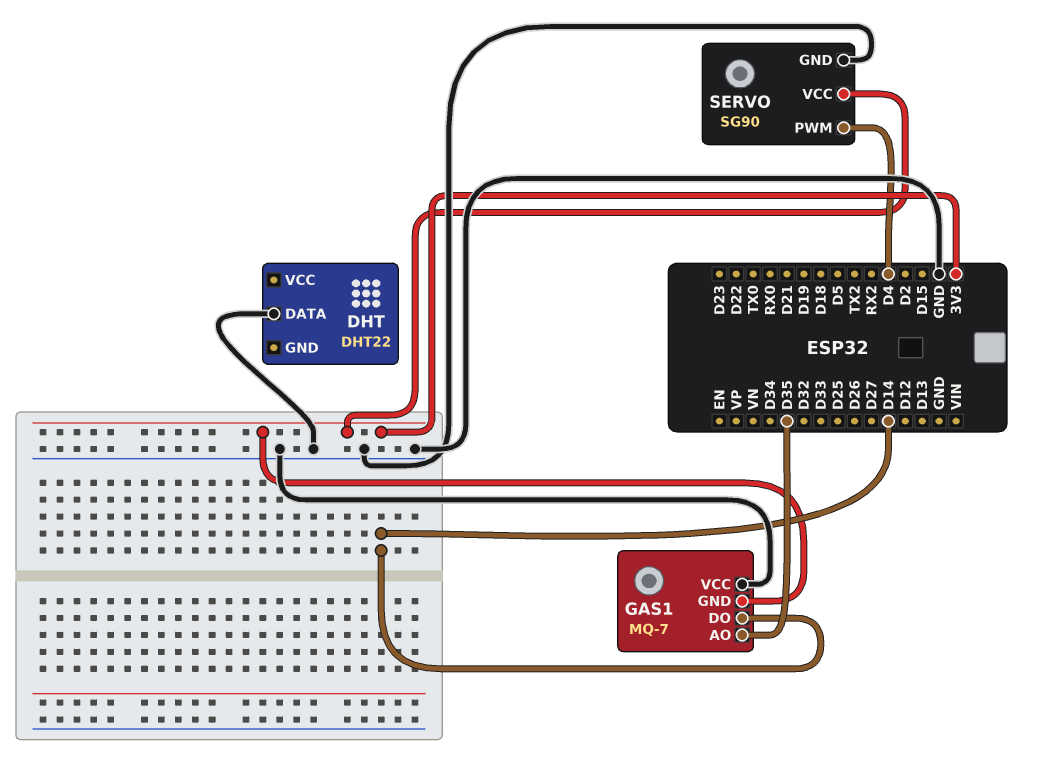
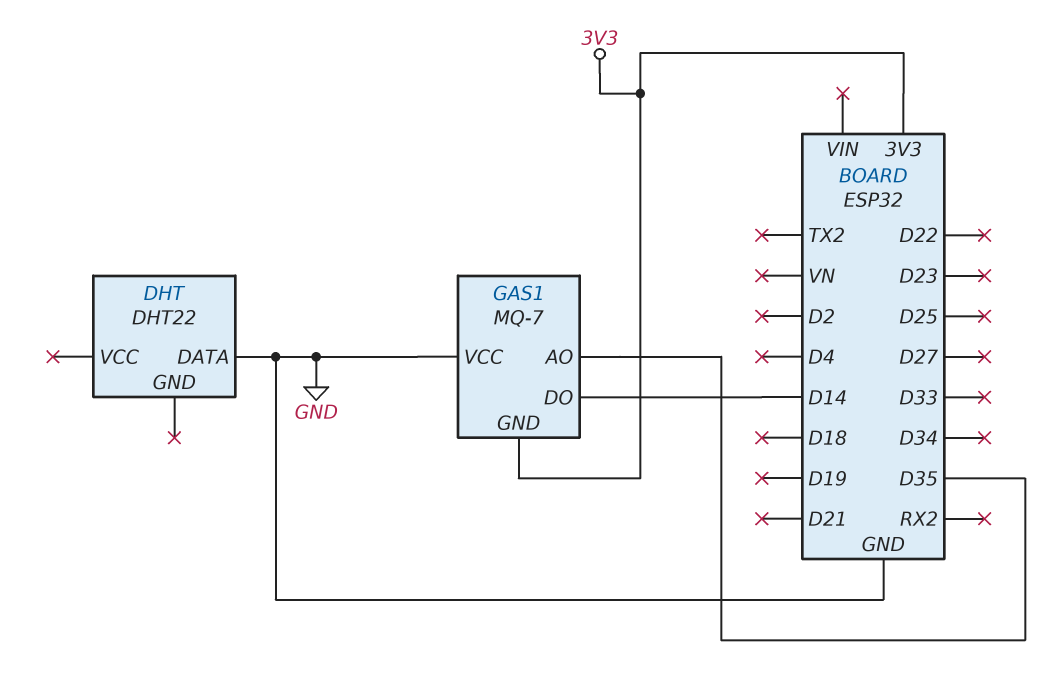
SERVO: SG90 -> none
SERVO pin GND: GND -> none
SERVO pin PWM: D4 -> none
SERVO pin VCC: 3V3 -> none

